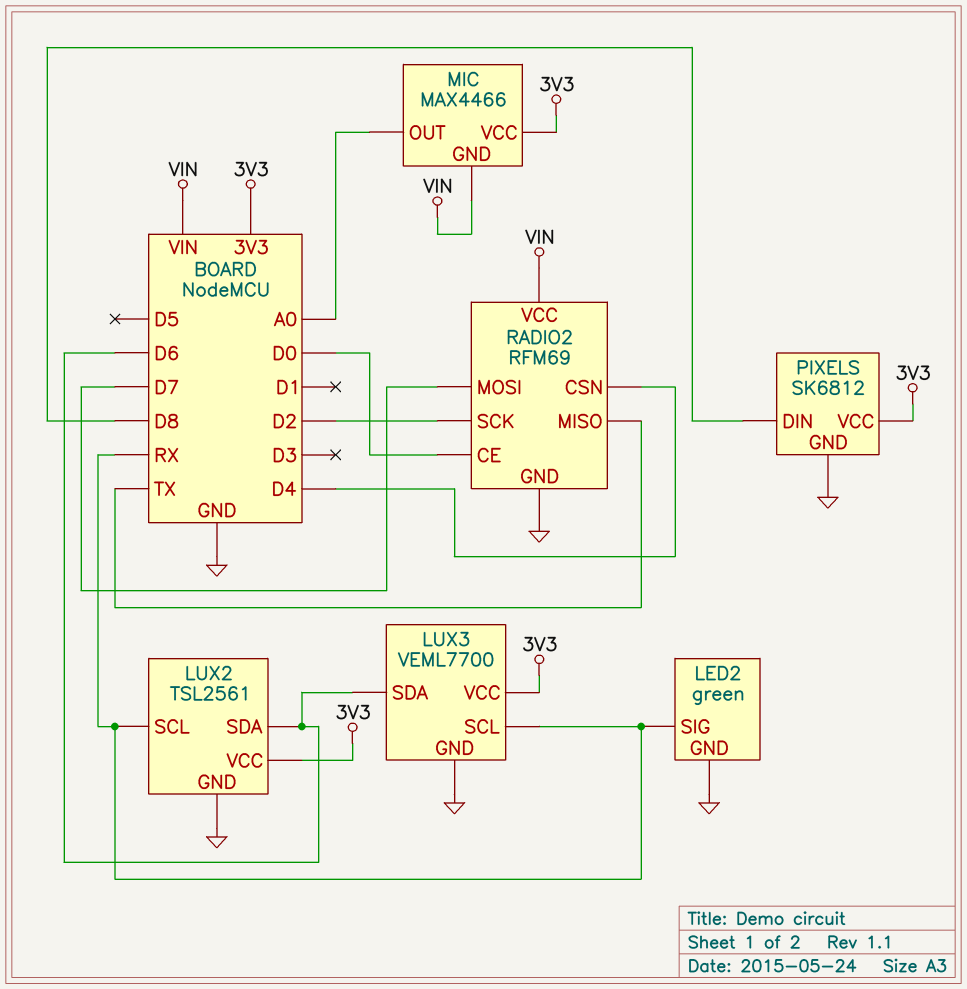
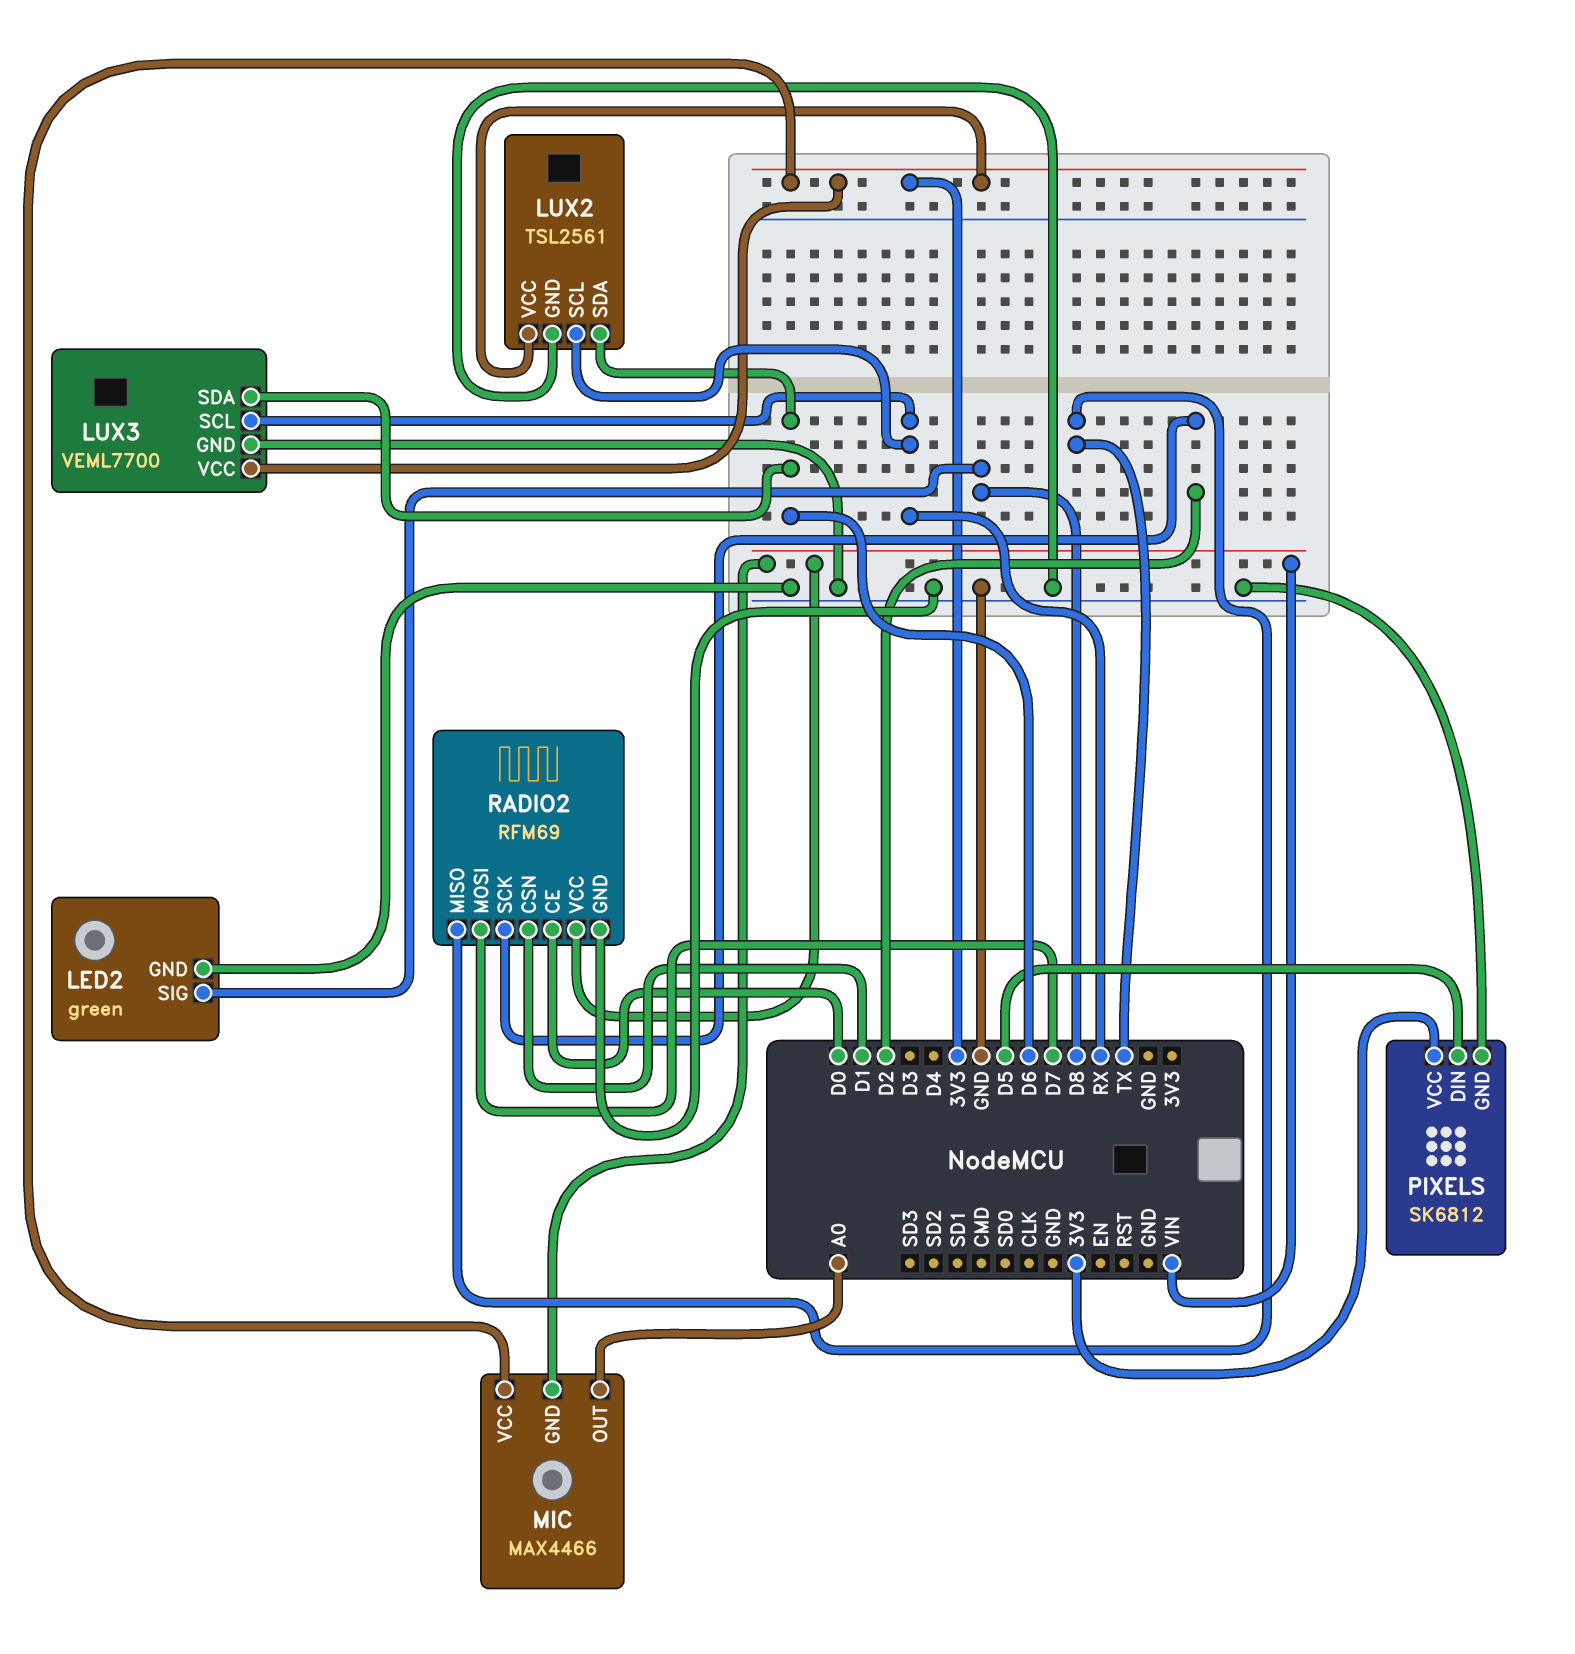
LED2 pin SIG: RX -> D8
PIXELS pin DIN: D8 -> D5
RADIO2 pin CSN: D4 -> D1

